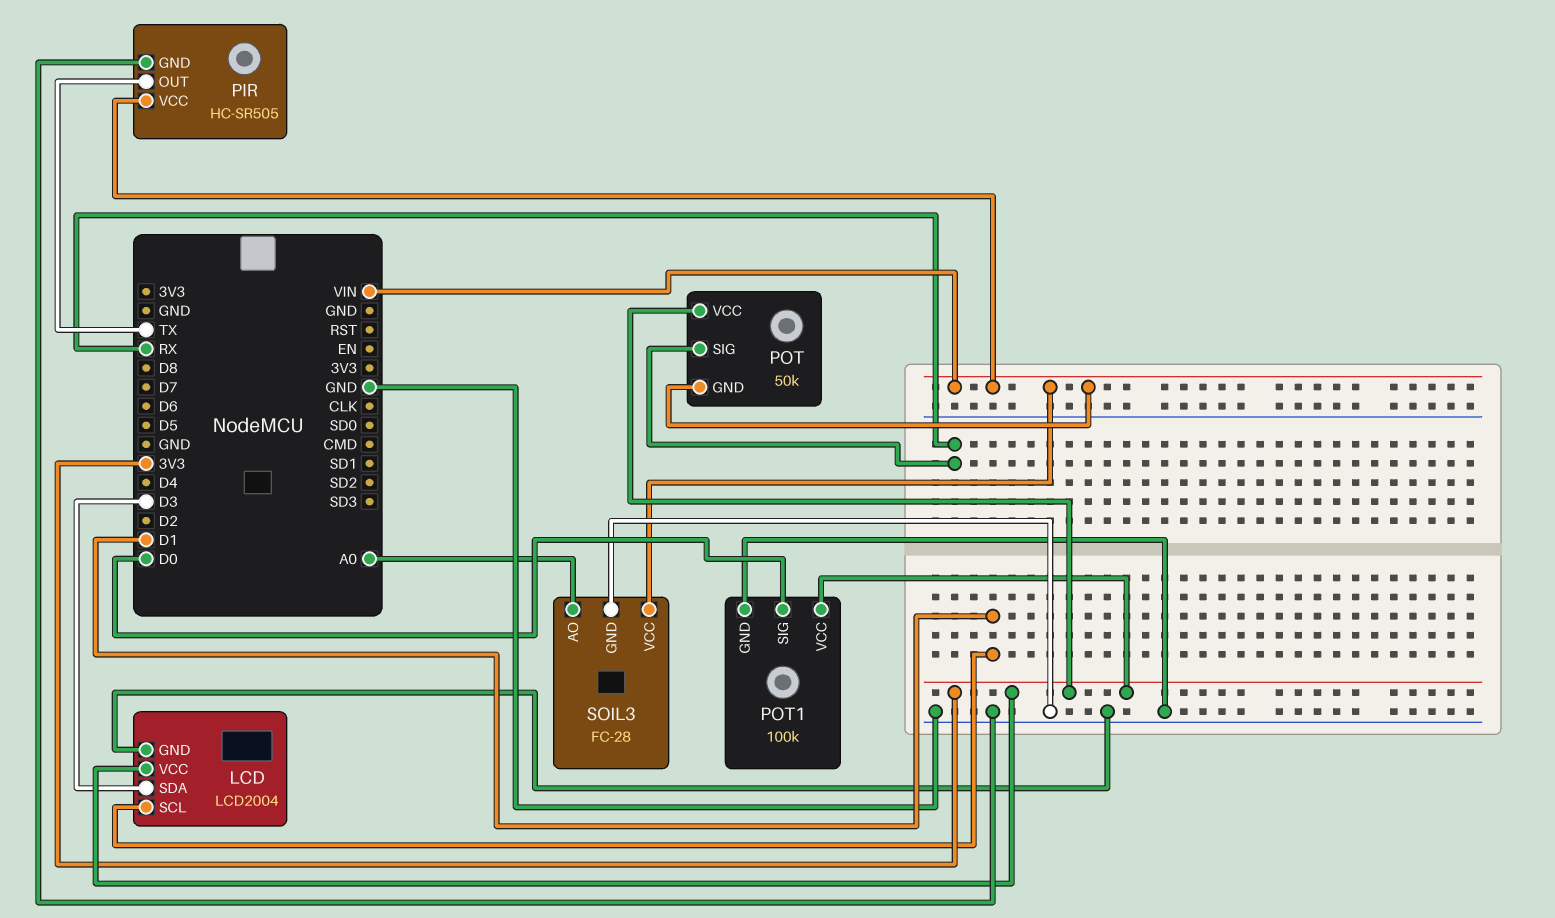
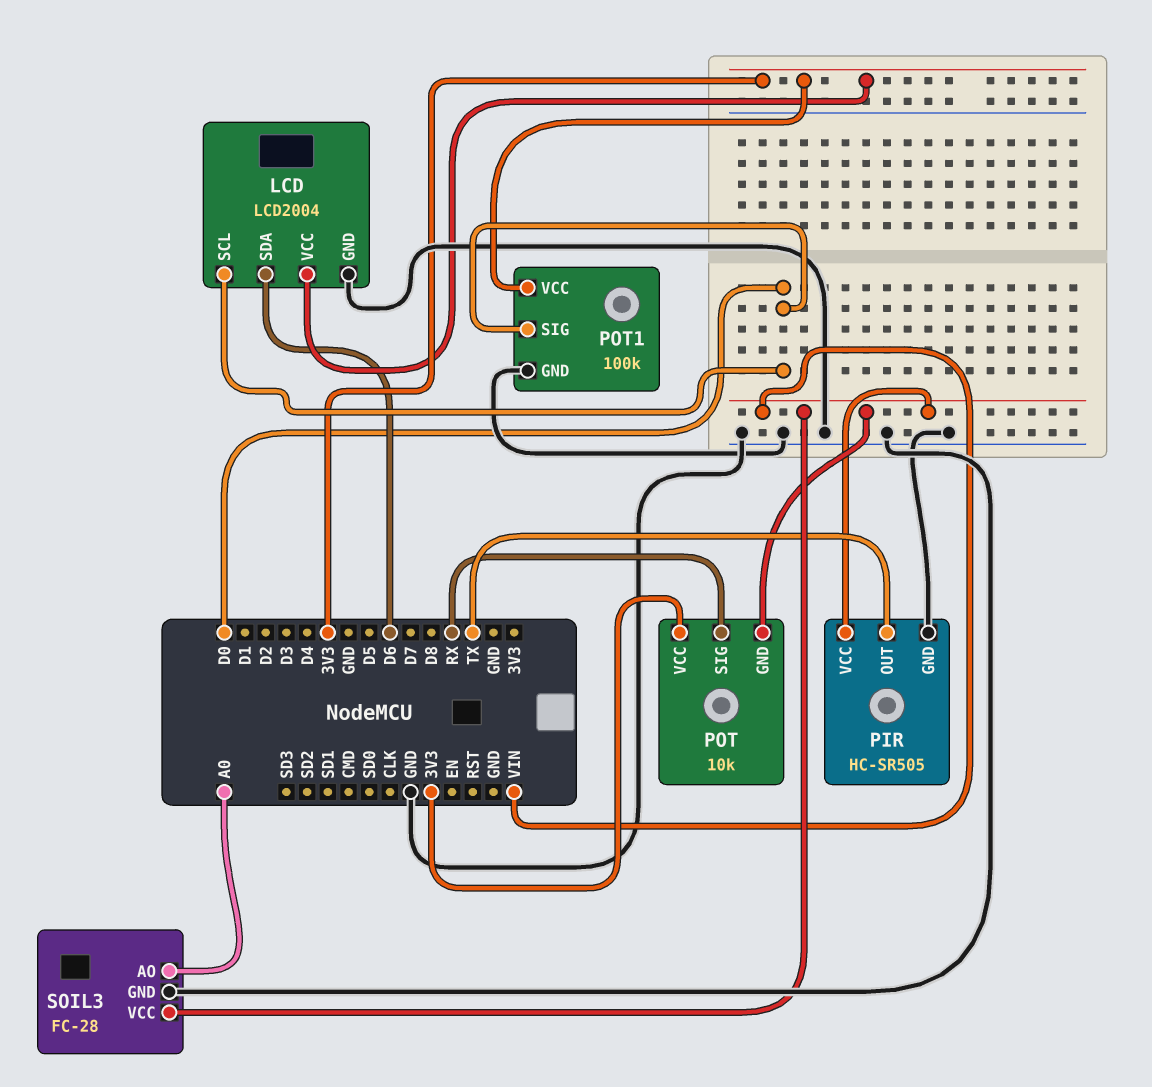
LCD pin SCL: D1 -> D0
LCD pin SDA: D3 -> D6
POT: 50k -> 10k

